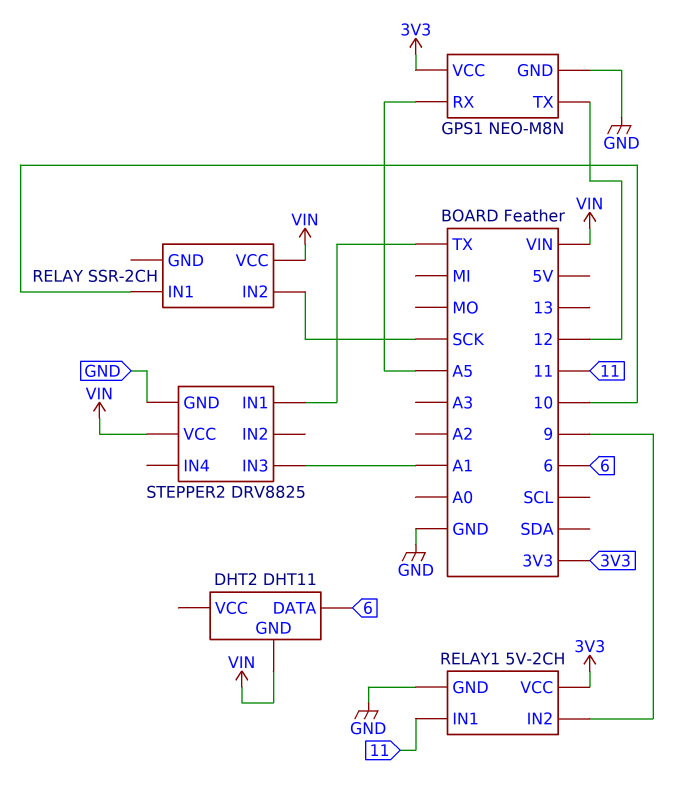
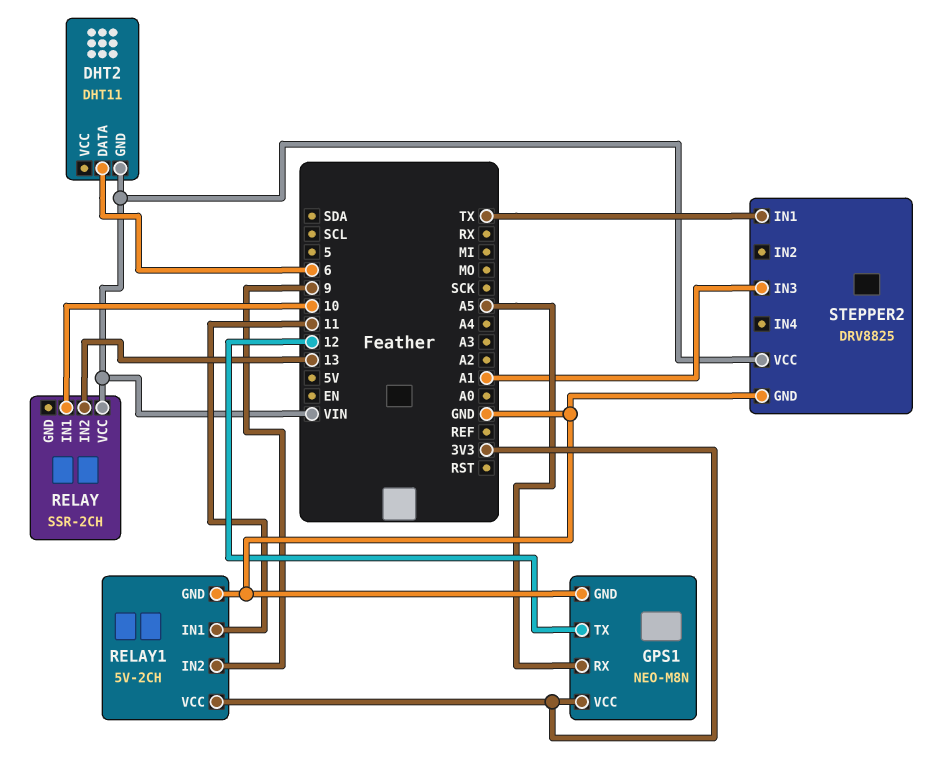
RELAY pin IN2: SCK -> 13

